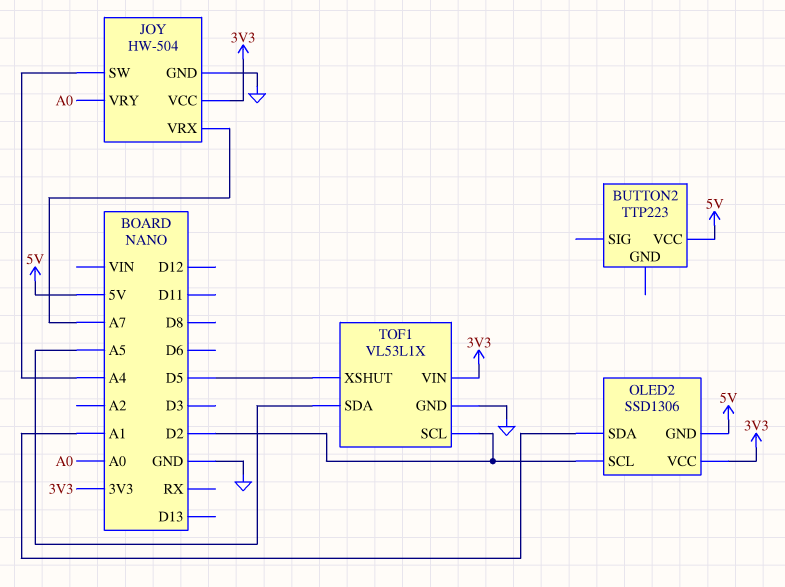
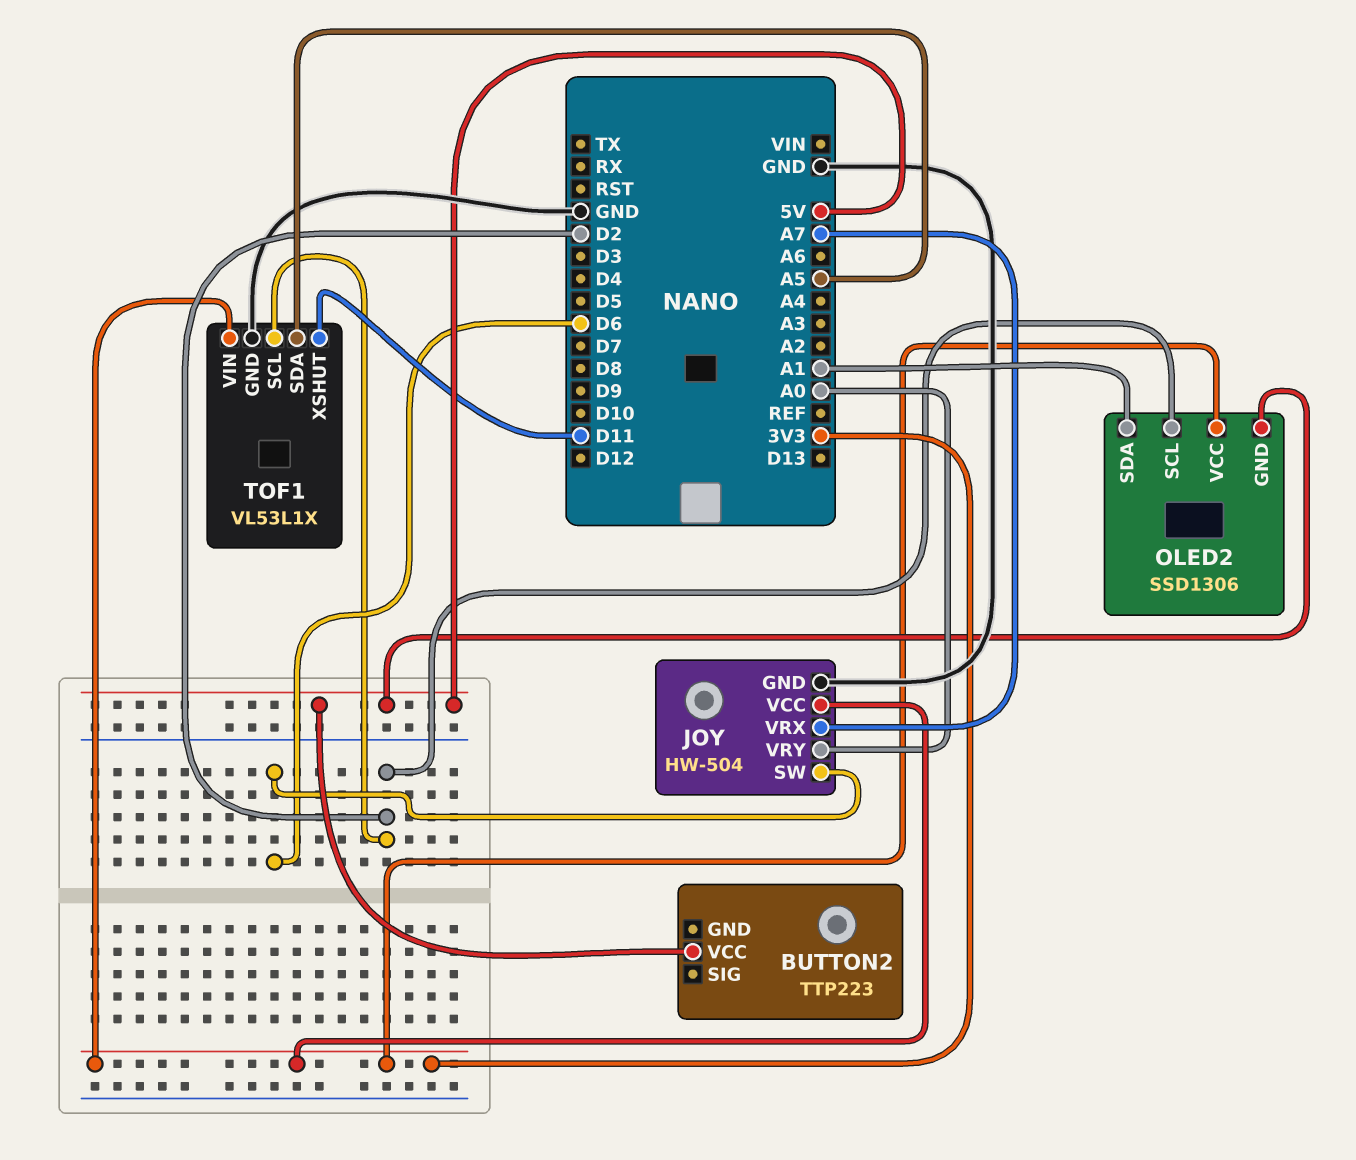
JOY pin SW: A4 -> D6
TOF1 pin XSHUT: D5 -> D11

